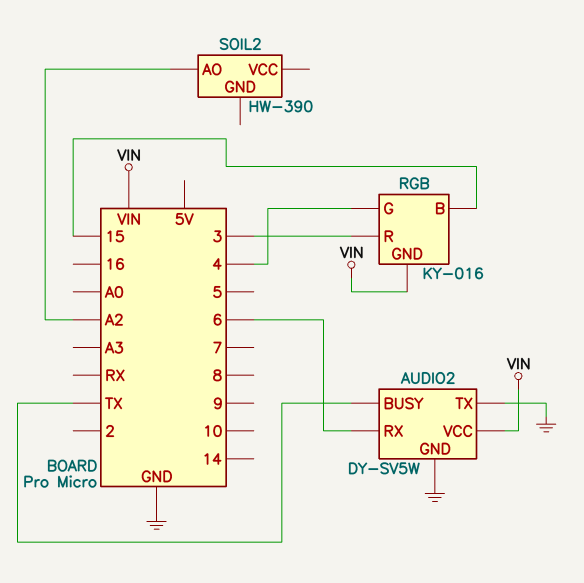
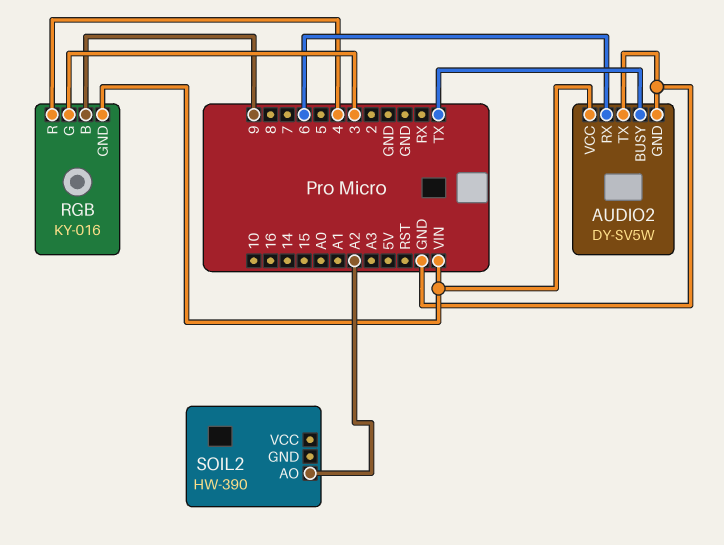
RGB pin B: 15 -> 9
RGB pin G: 4 -> 3
RGB pin R: 3 -> 4

